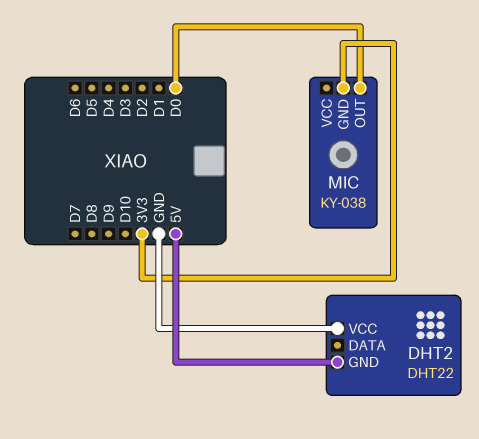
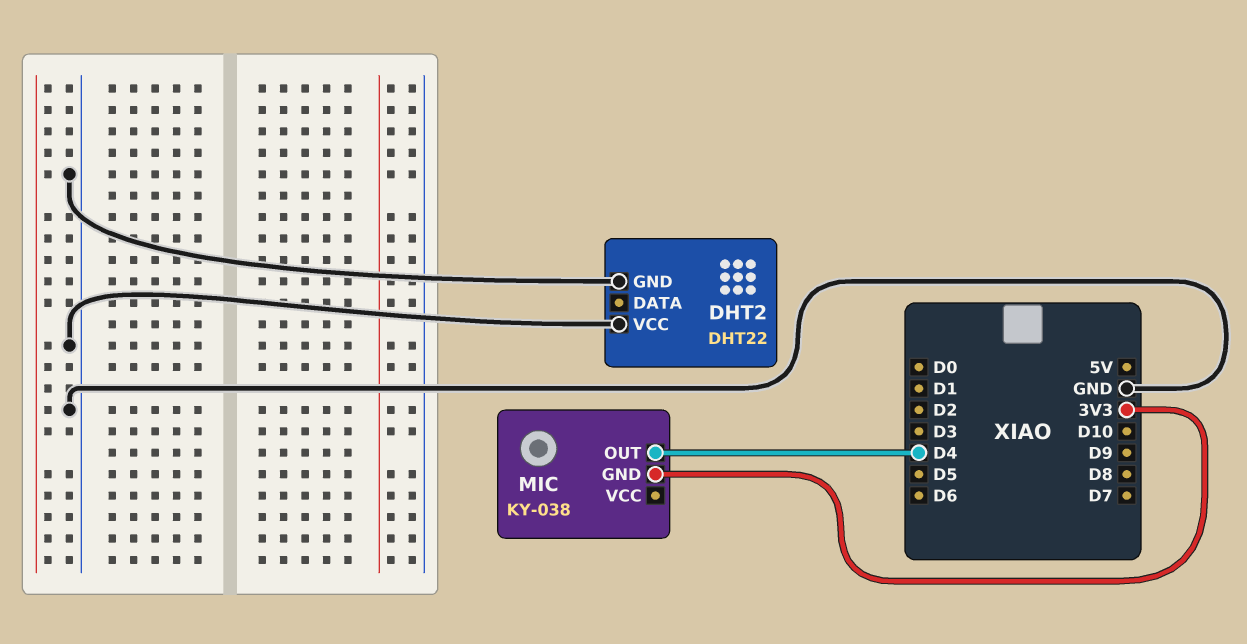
DHT2 pin GND: 5V -> GND
MIC pin OUT: D0 -> D4

